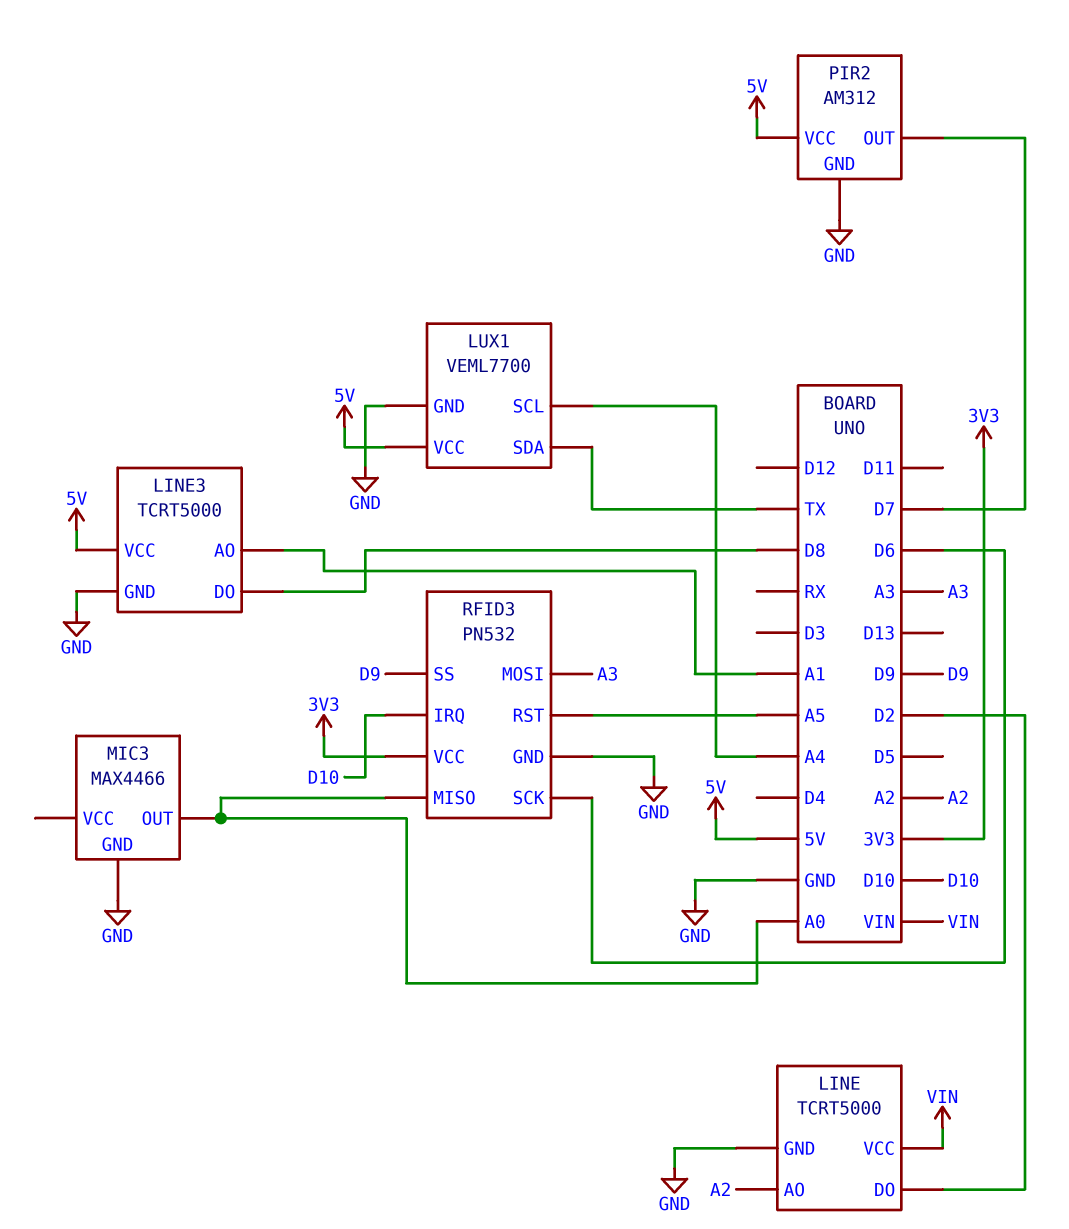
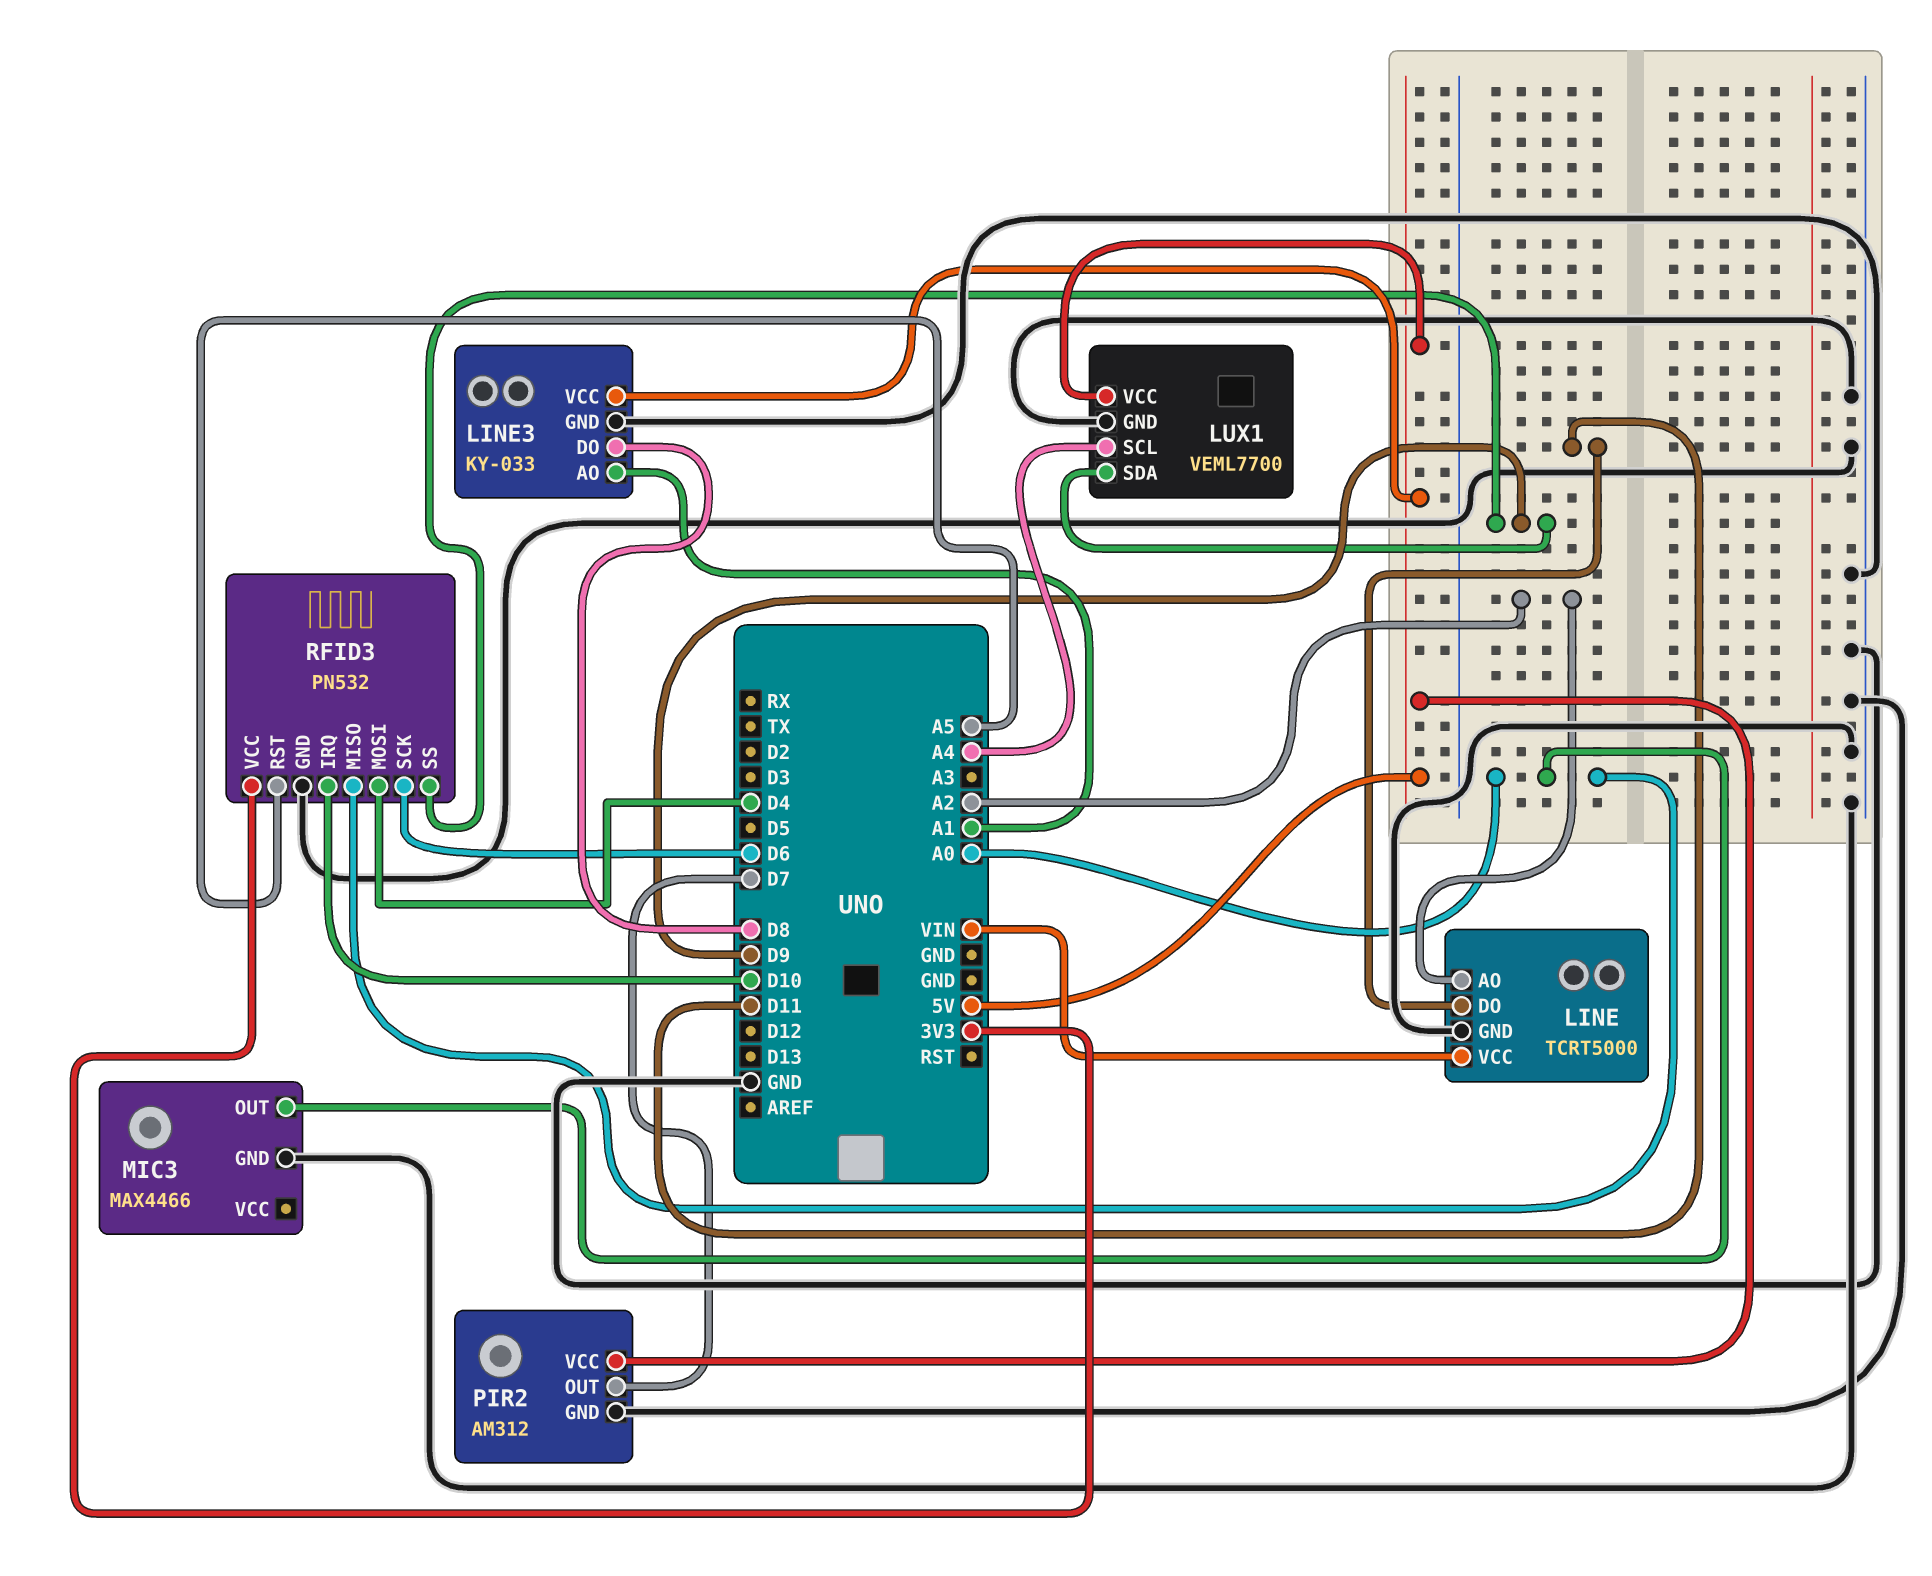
LINE pin DO: D2 -> D11
LINE3: TCRT5000 -> KY-033
LUX1 pin SDA: TX -> D9
RFID3 pin MOSI: A3 -> D4

